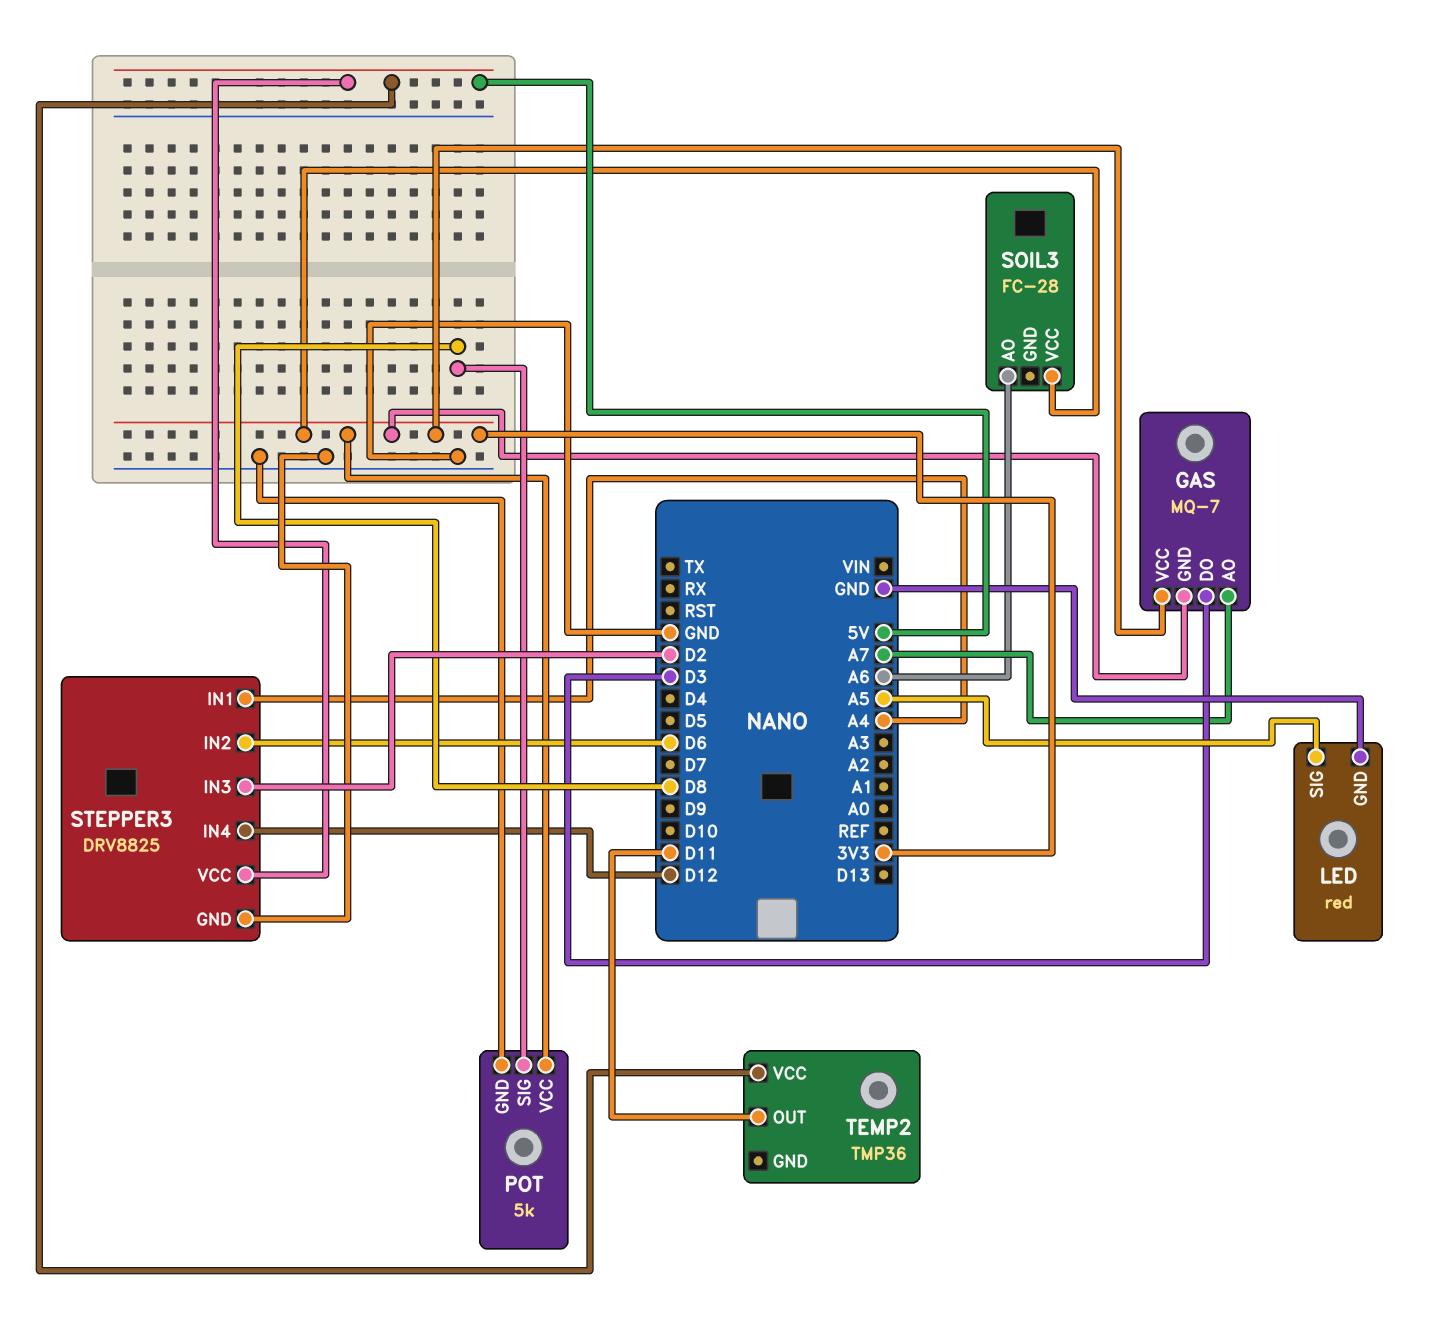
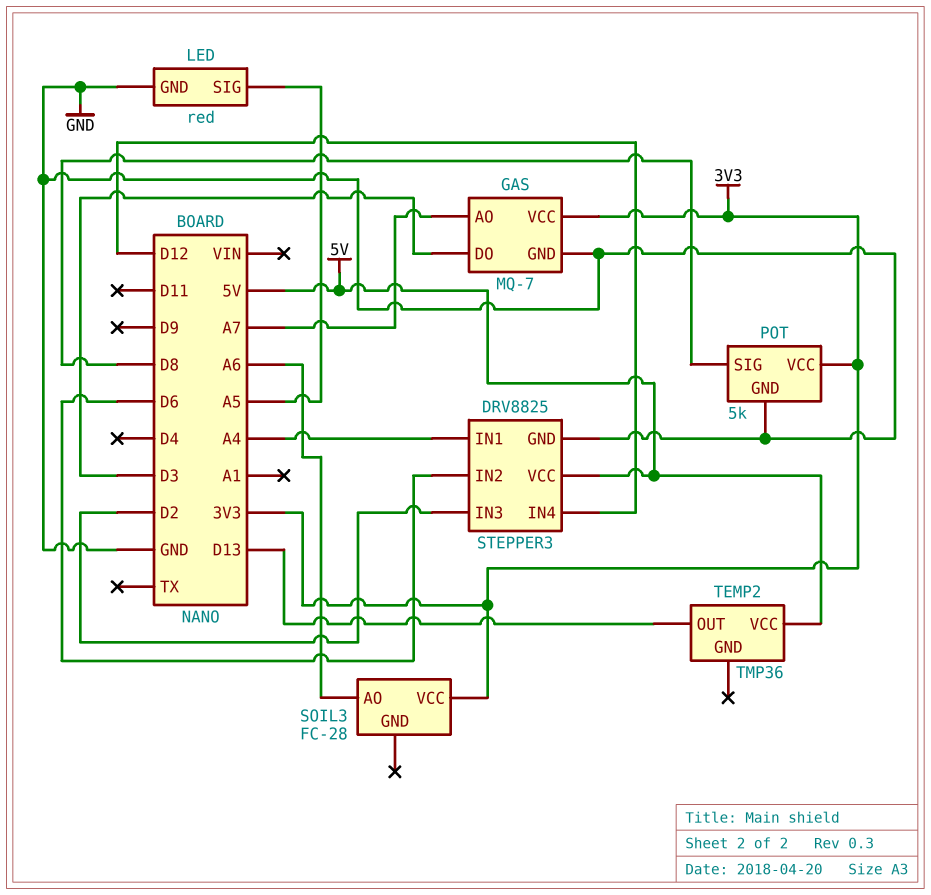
GAS pin GND: 3V3 -> GND
TEMP2 pin OUT: D11 -> D13

